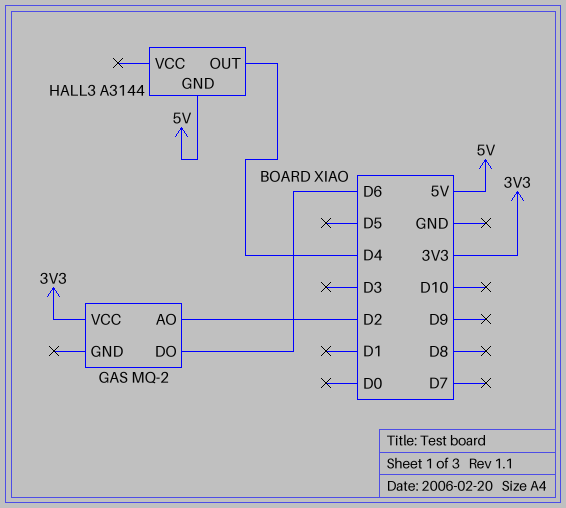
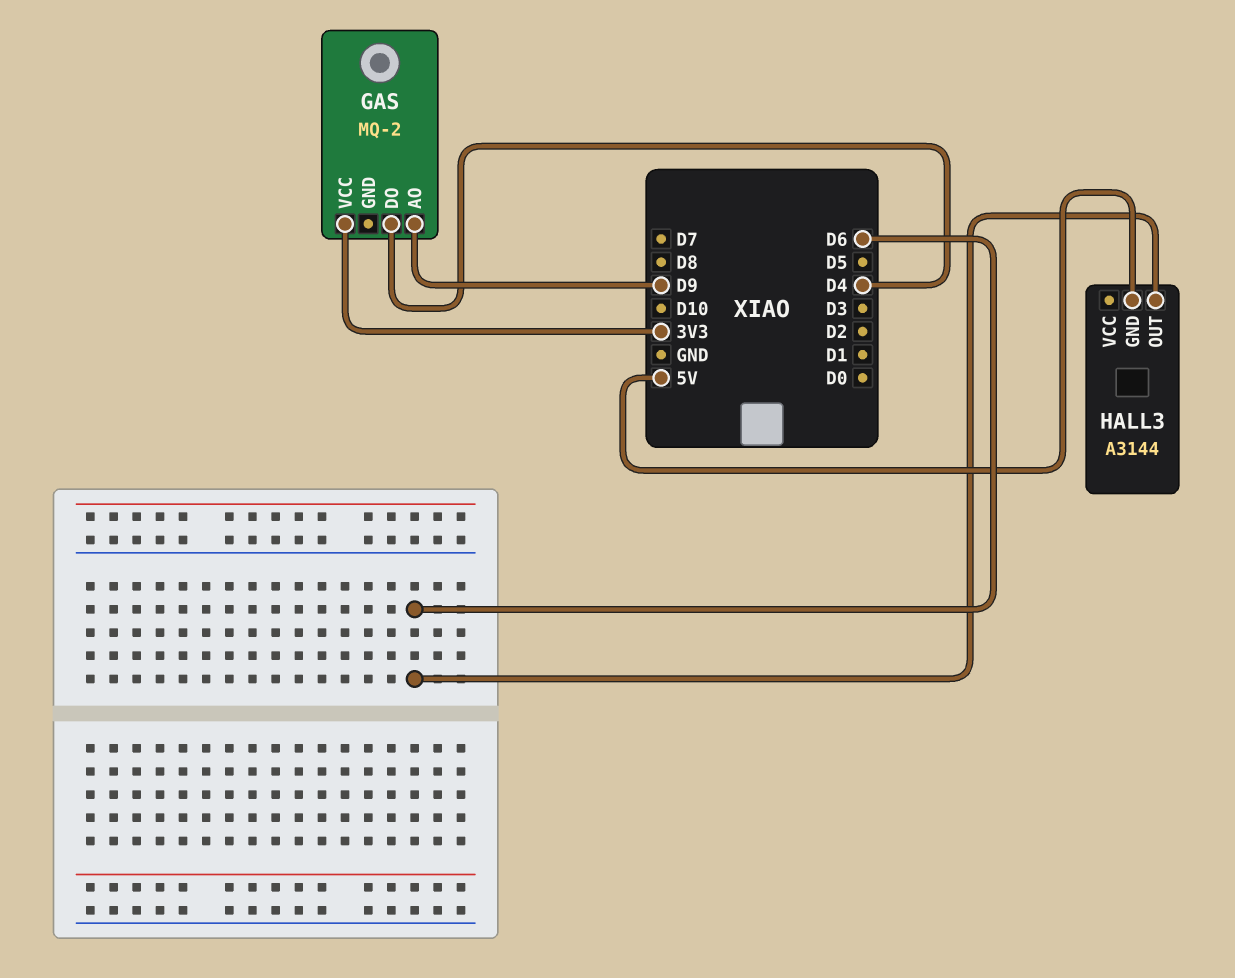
GAS pin AO: D2 -> D9
GAS pin DO: D6 -> D4
HALL3 pin OUT: D4 -> D6

